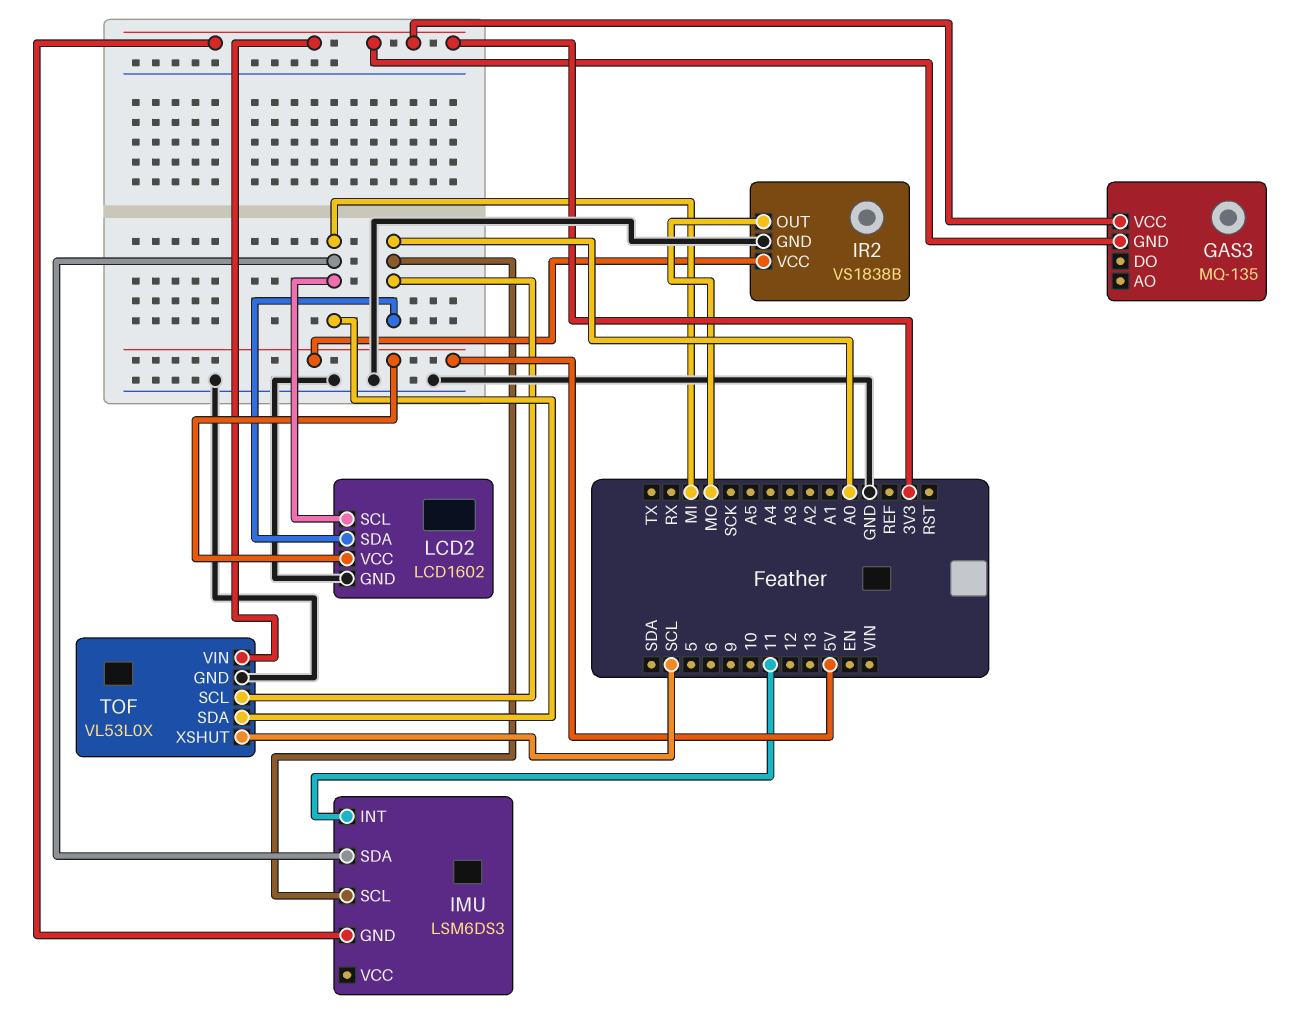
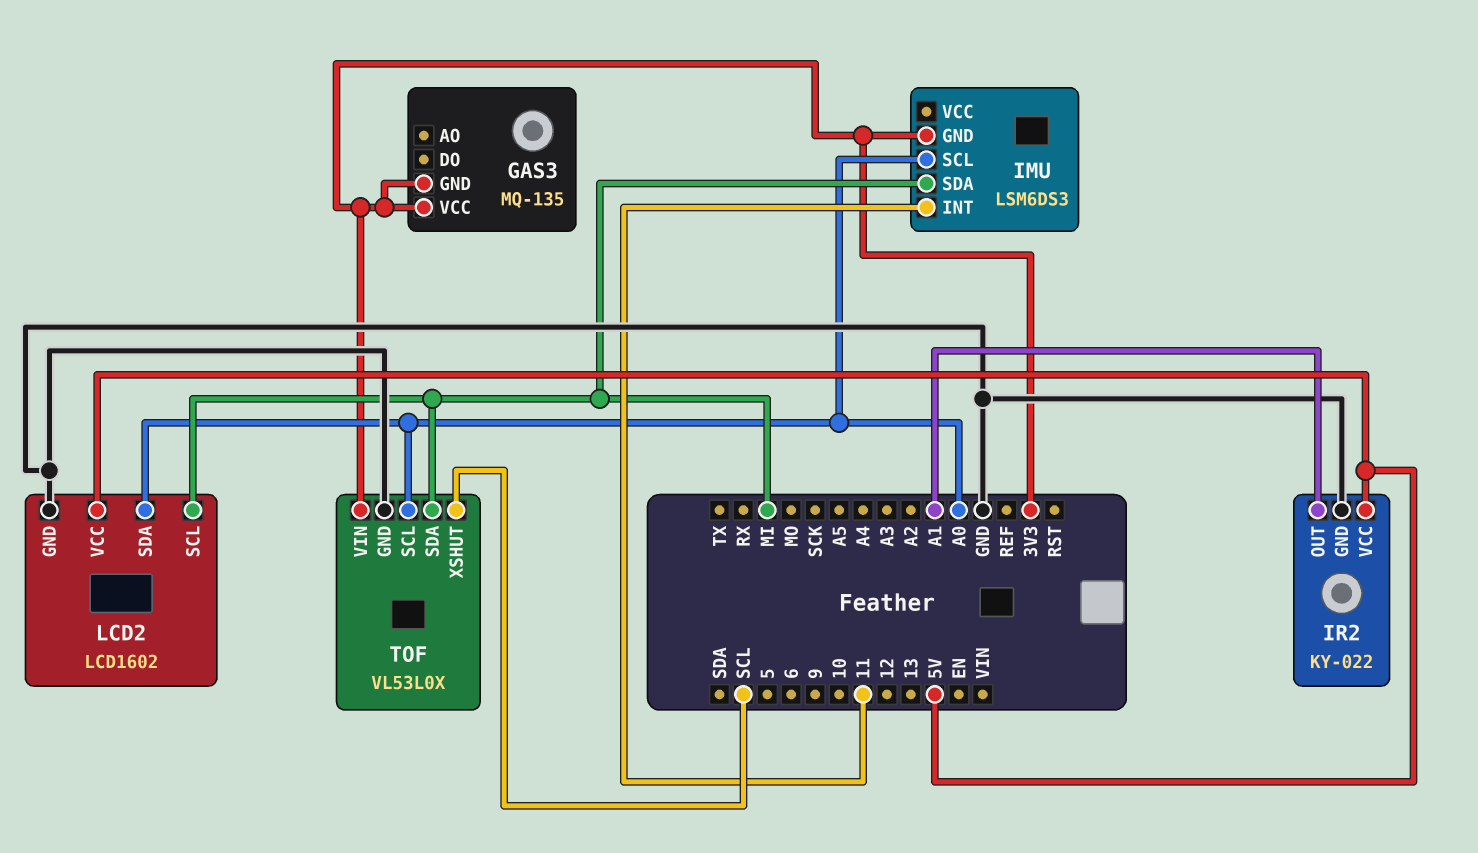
IR2: VS1838B -> KY-022
IR2 pin OUT: MO -> A1

